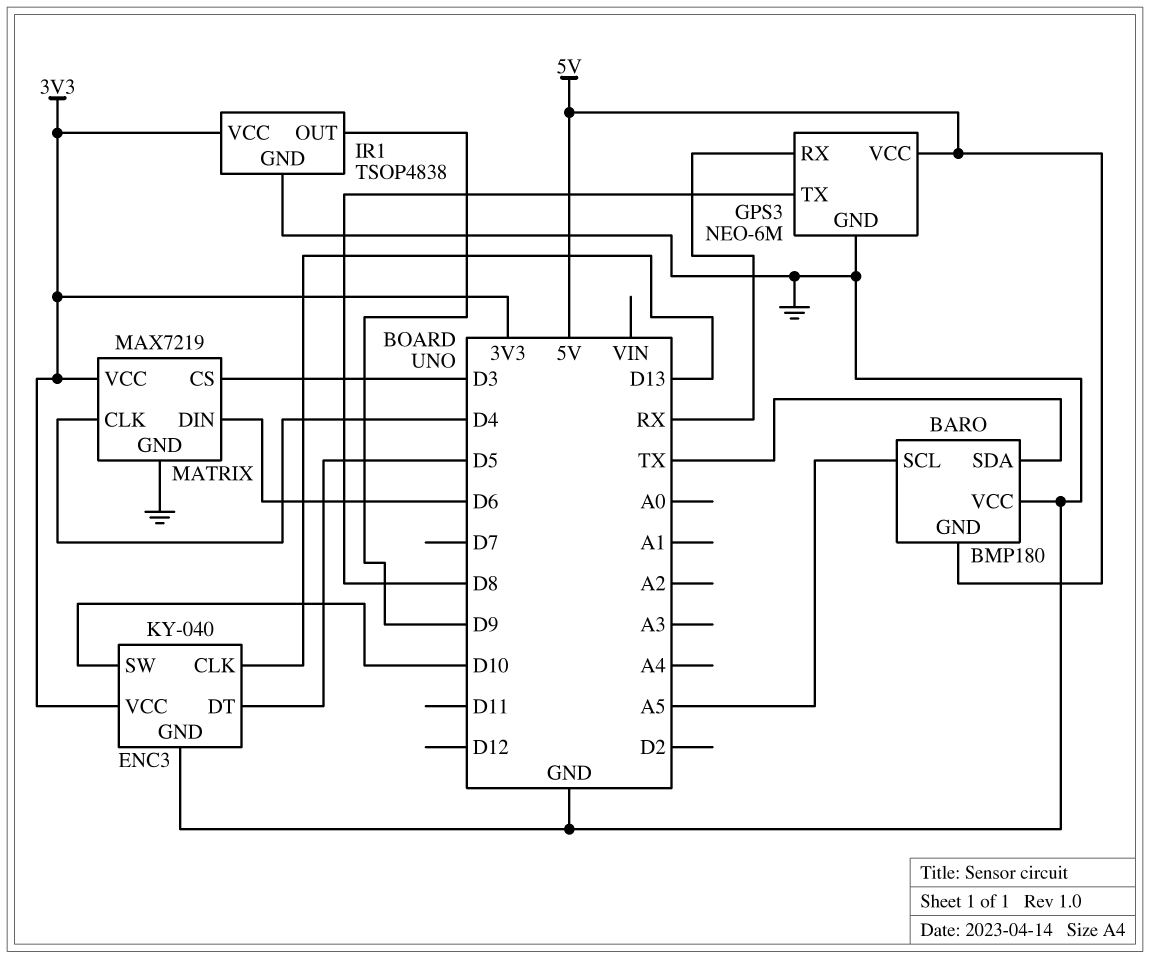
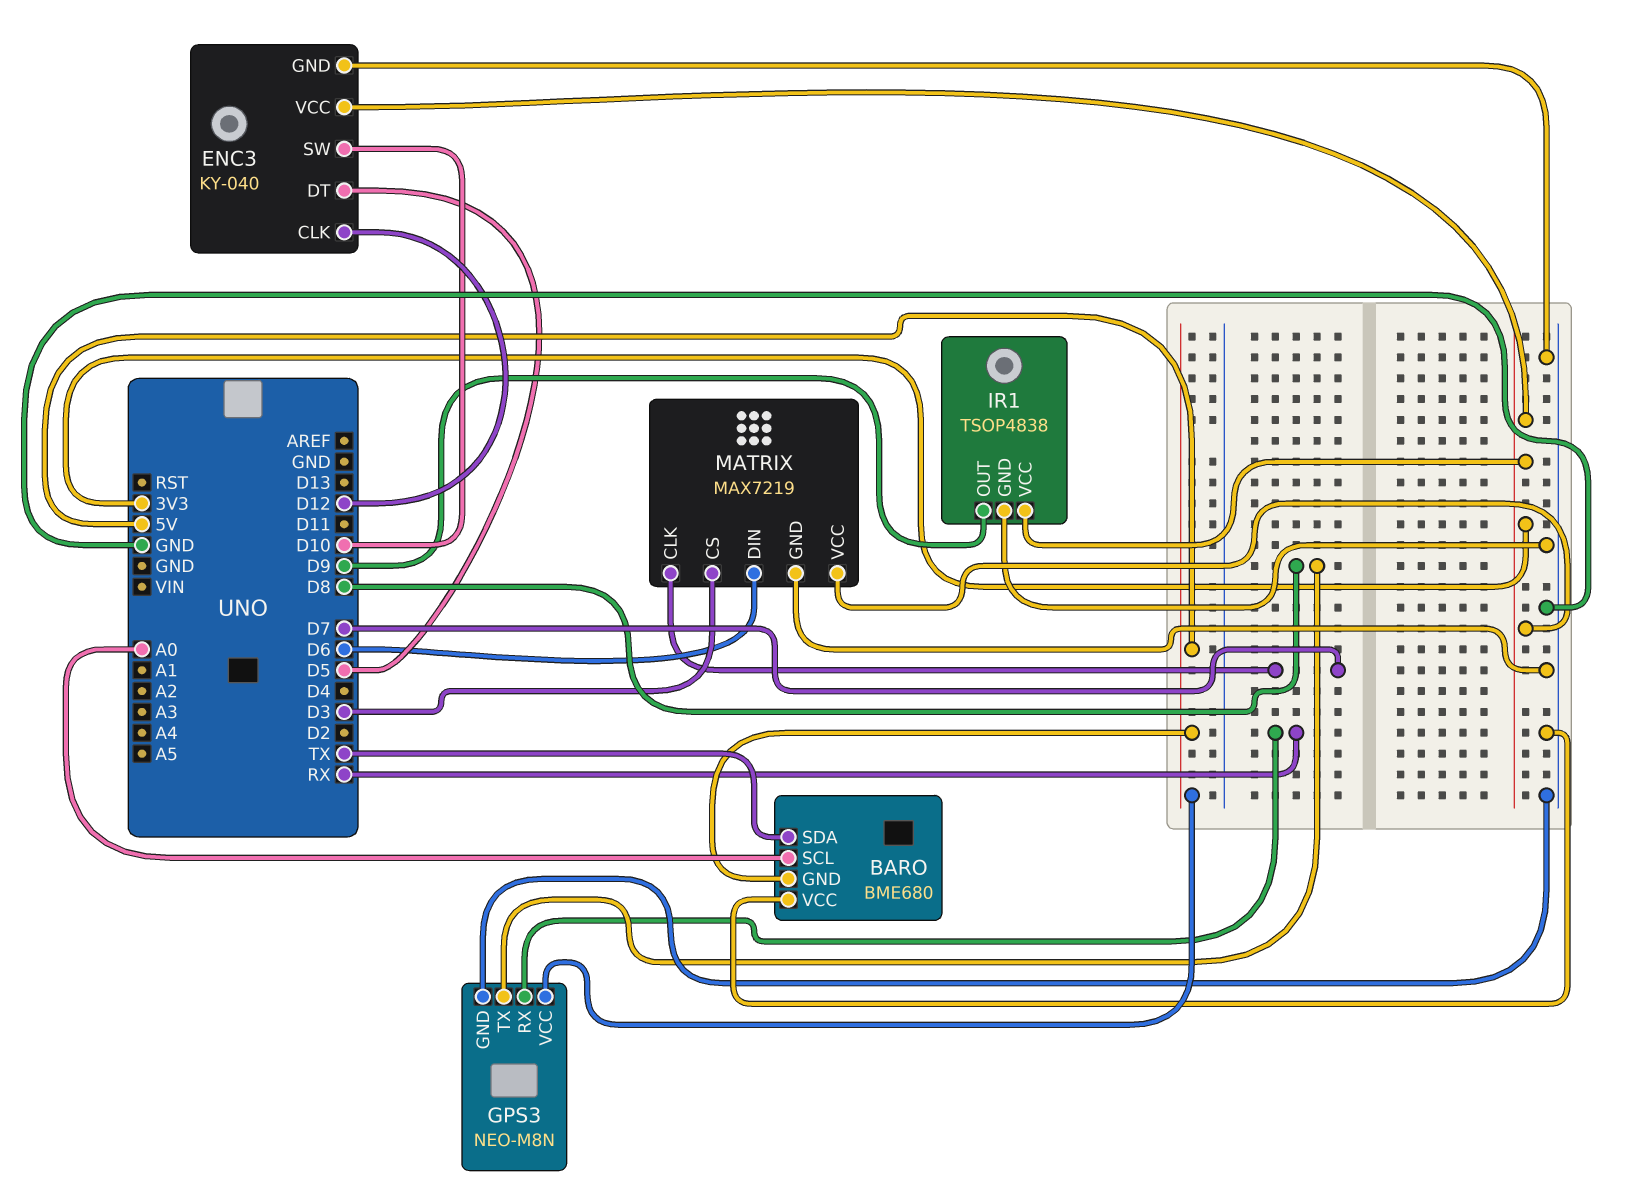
BARO: BMP180 -> BME680
BARO pin SCL: A5 -> A0
ENC3 pin CLK: D13 -> D12
GPS3: NEO-6M -> NEO-M8N
MATRIX pin CLK: D4 -> D7

